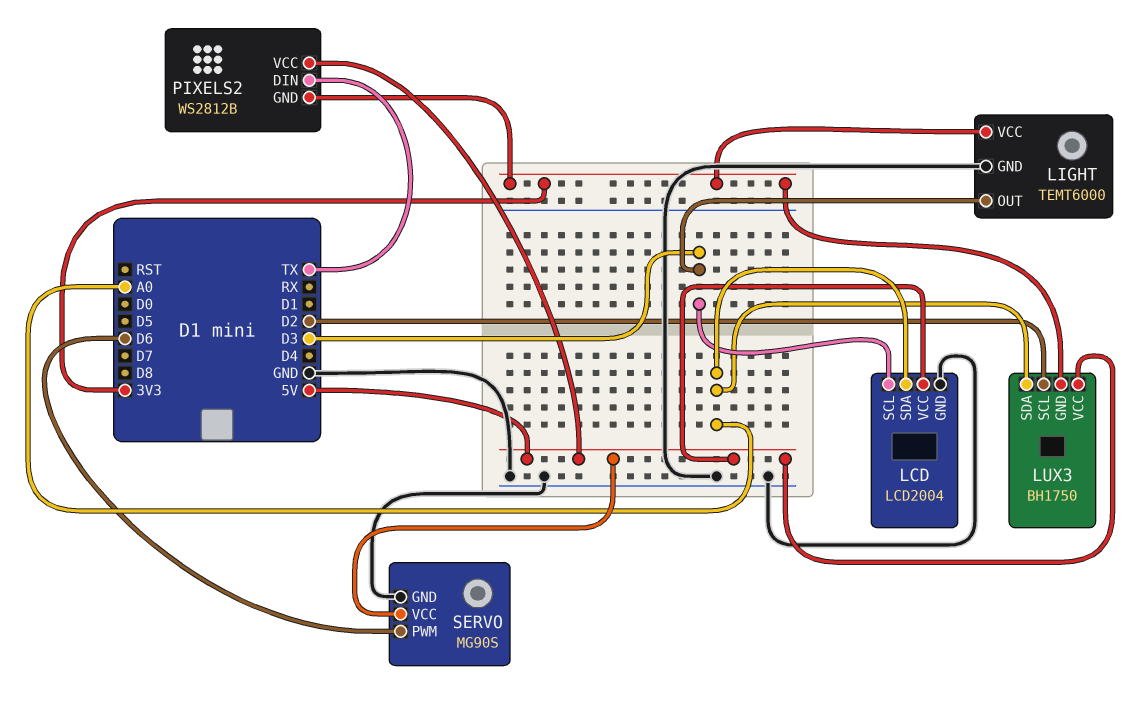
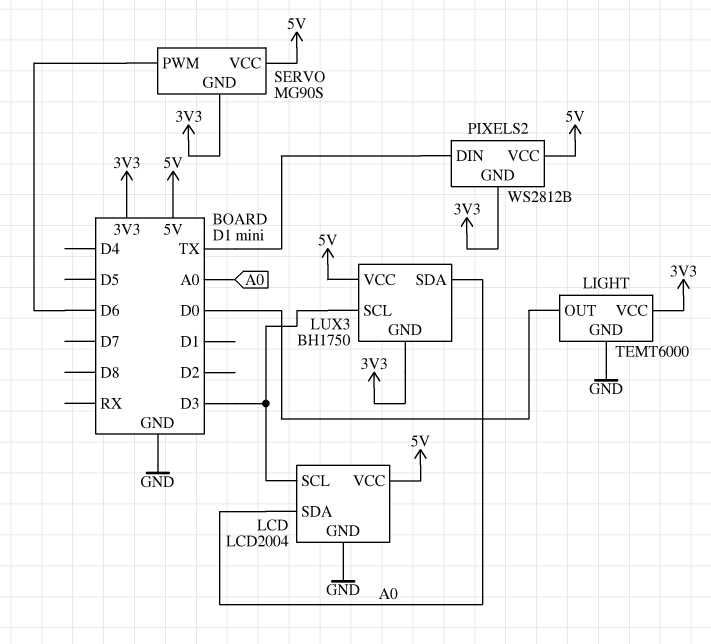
LIGHT pin OUT: D3 -> D0
LUX3 pin SCL: D2 -> D3
SERVO pin GND: GND -> 3V3

